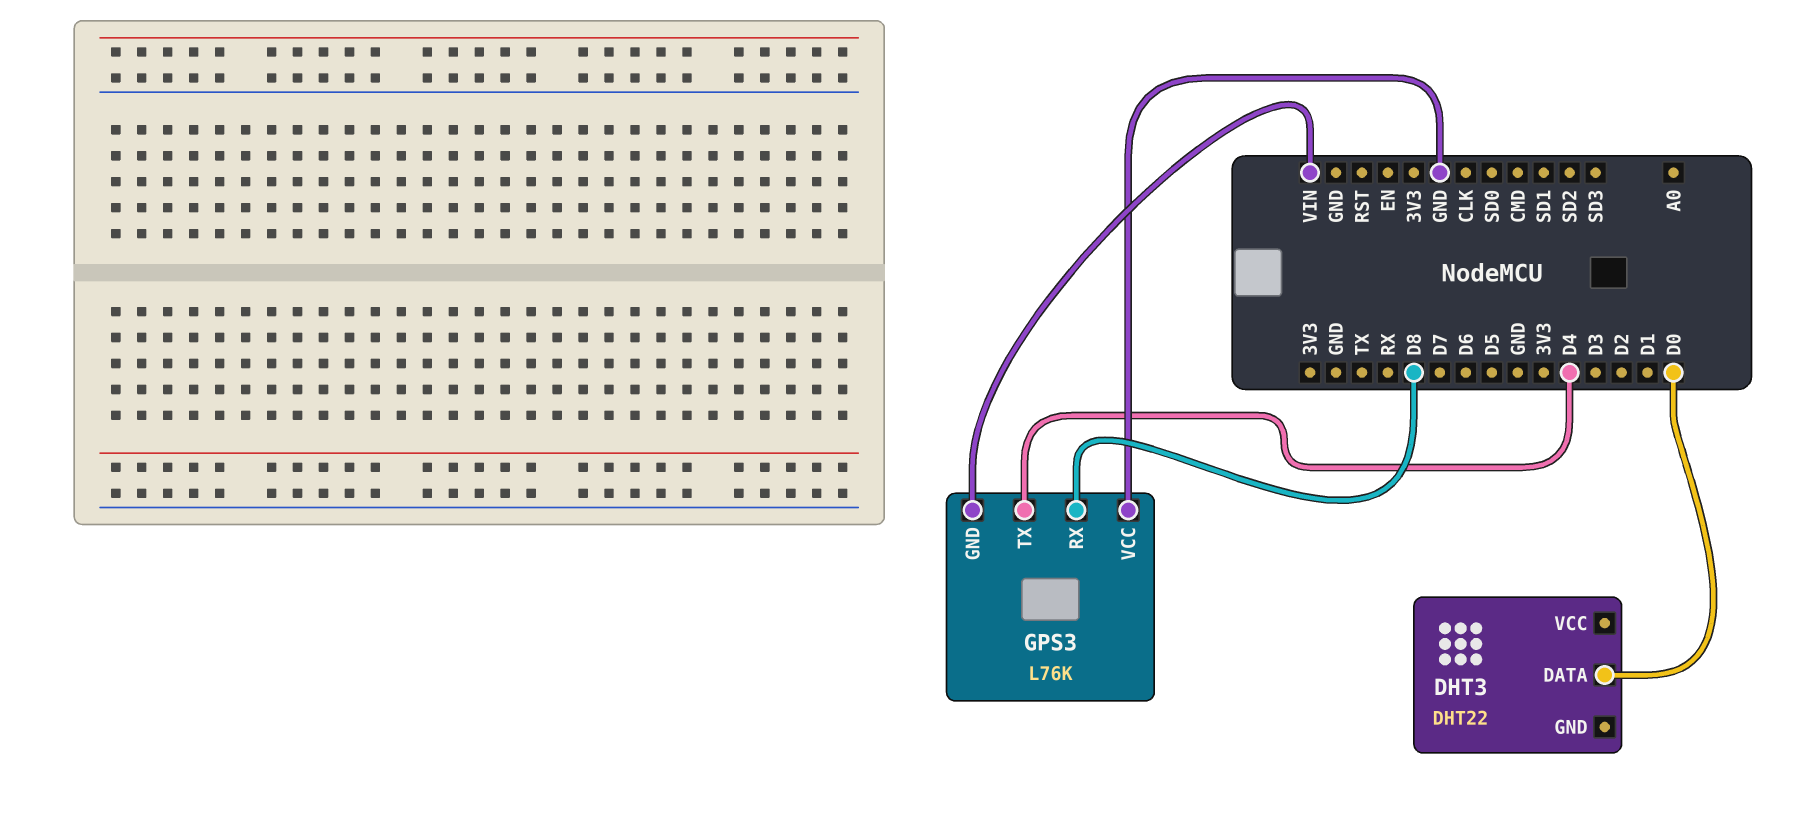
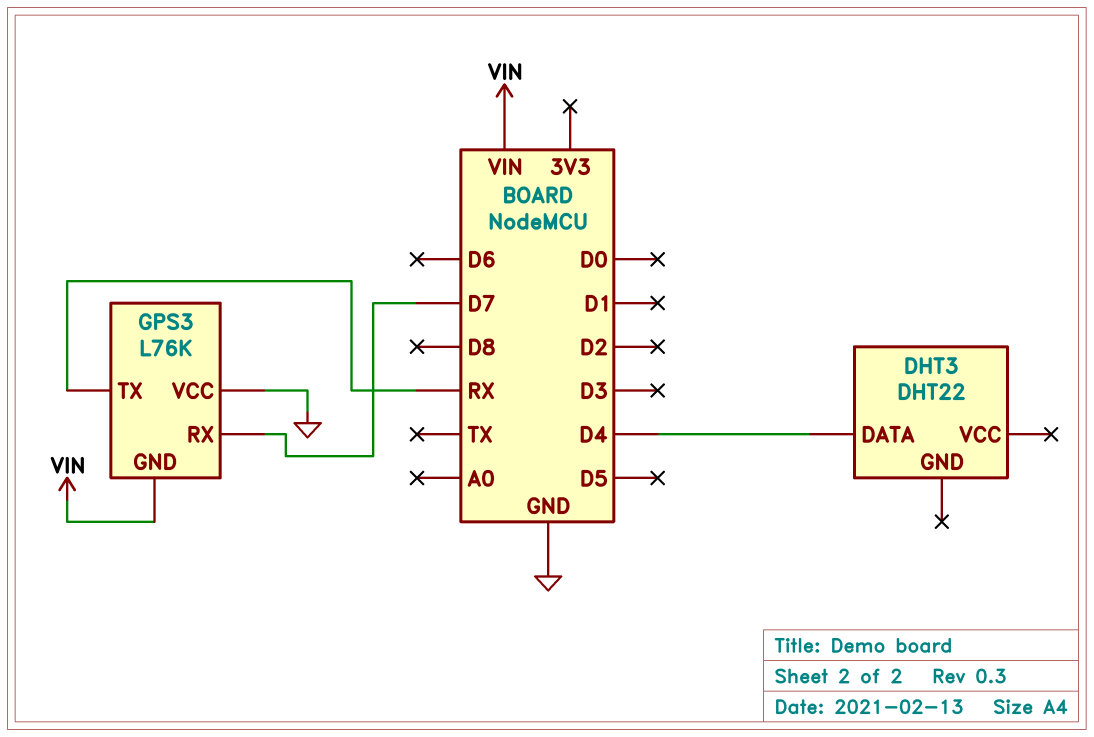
DHT3 pin DATA: D0 -> D4
GPS3 pin RX: D8 -> D7
GPS3 pin TX: D4 -> RX

